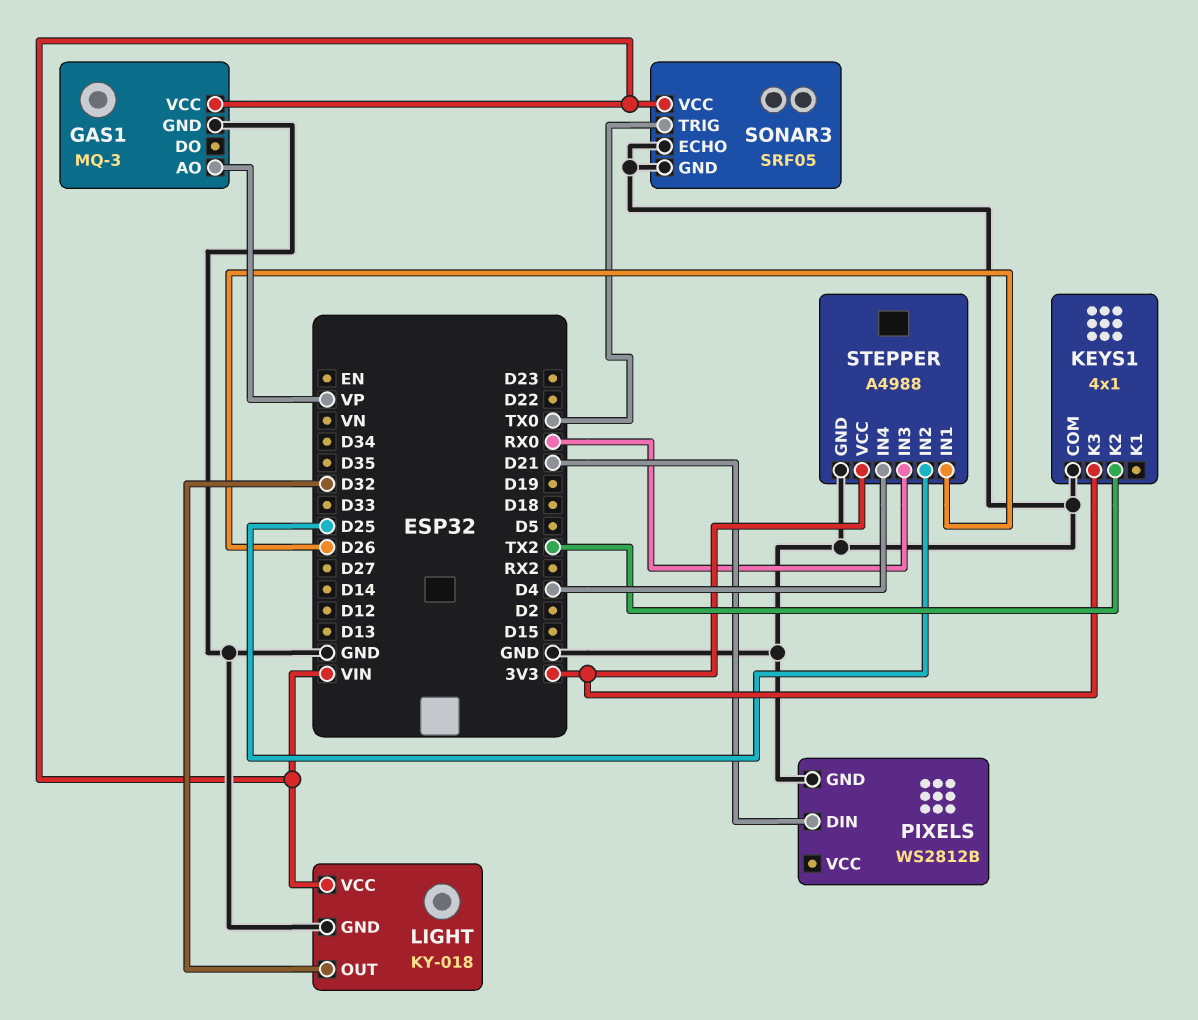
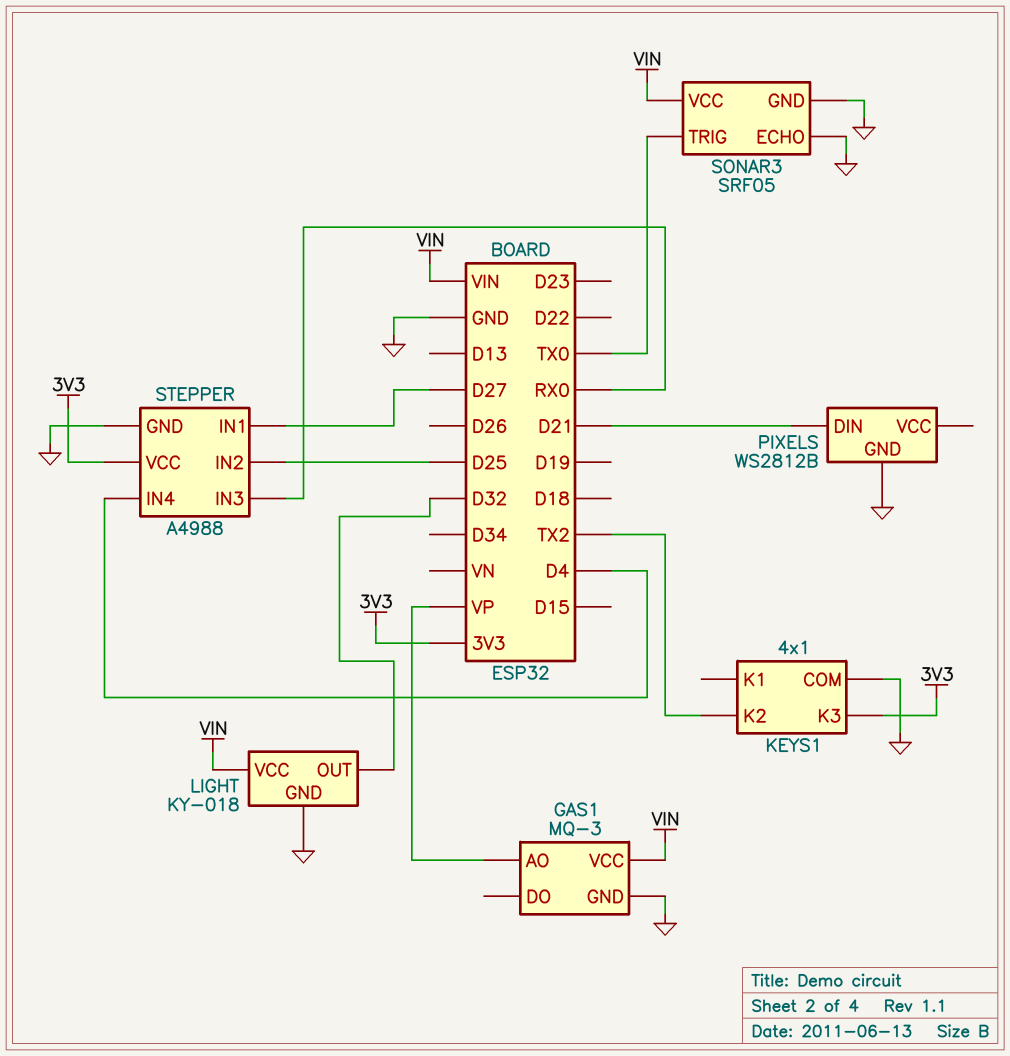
STEPPER pin IN1: D26 -> D27

